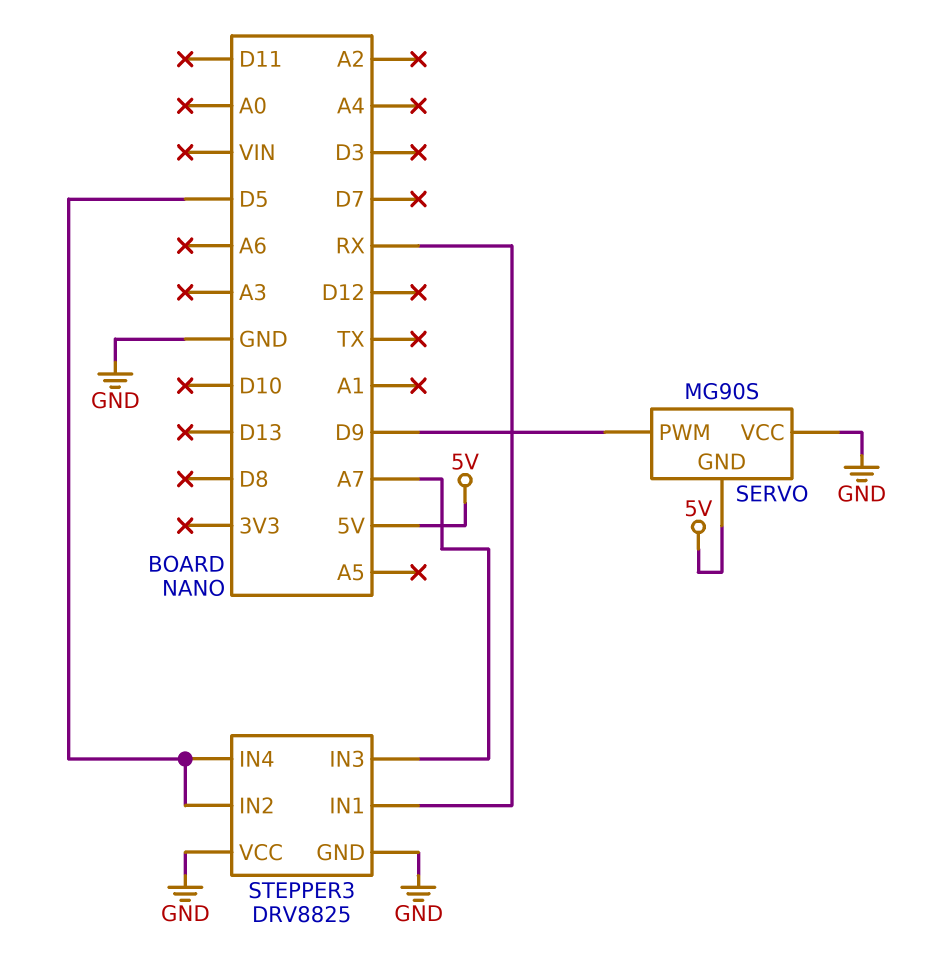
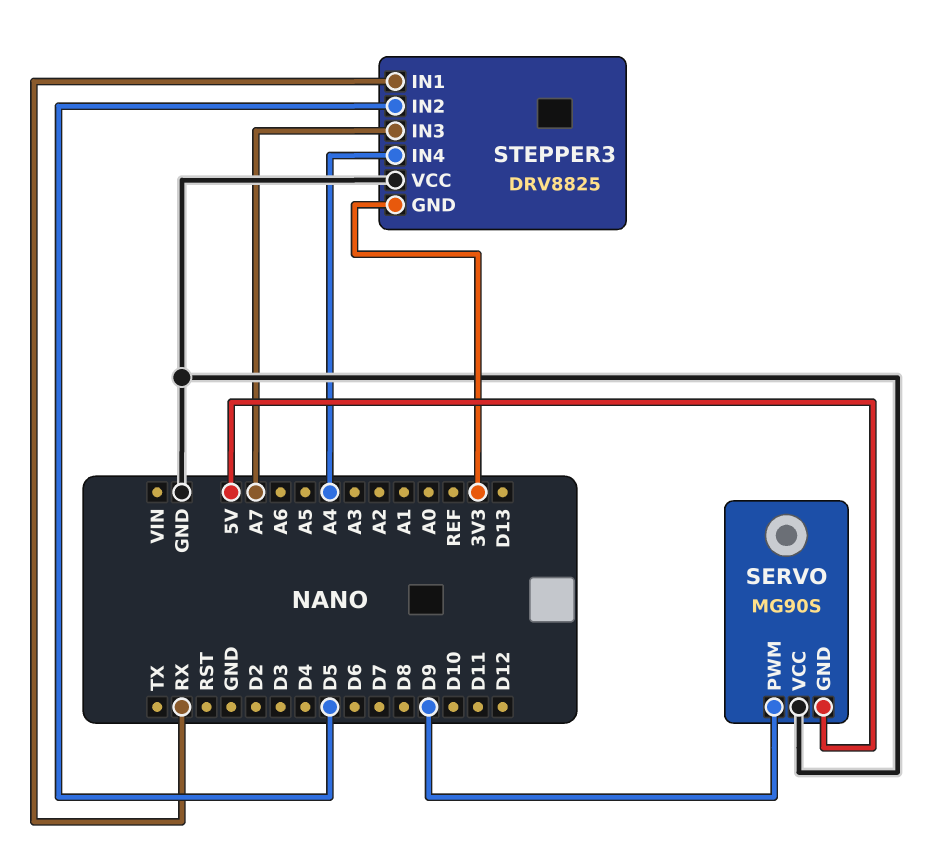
STEPPER3 pin GND: GND -> 3V3
STEPPER3 pin IN4: D5 -> A4

